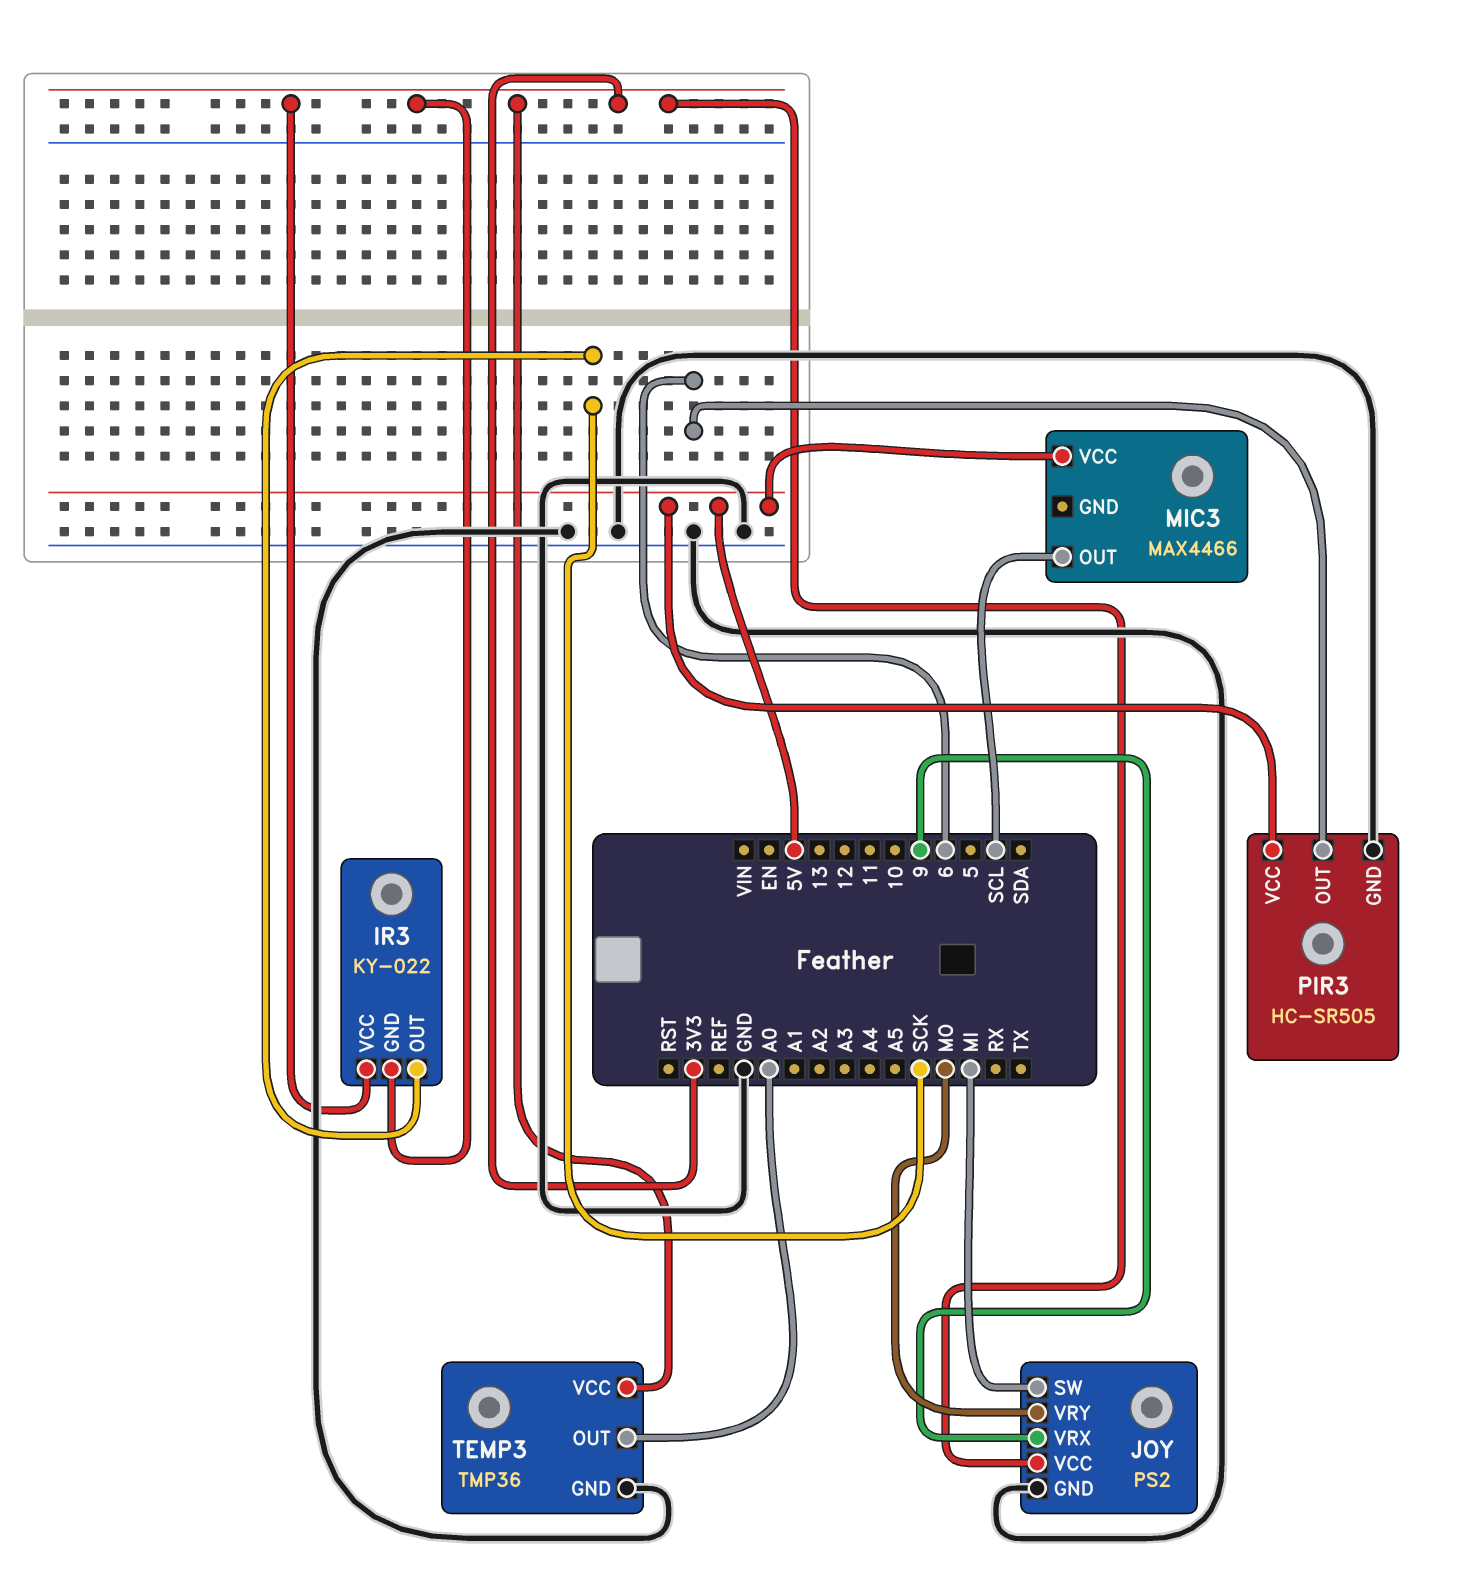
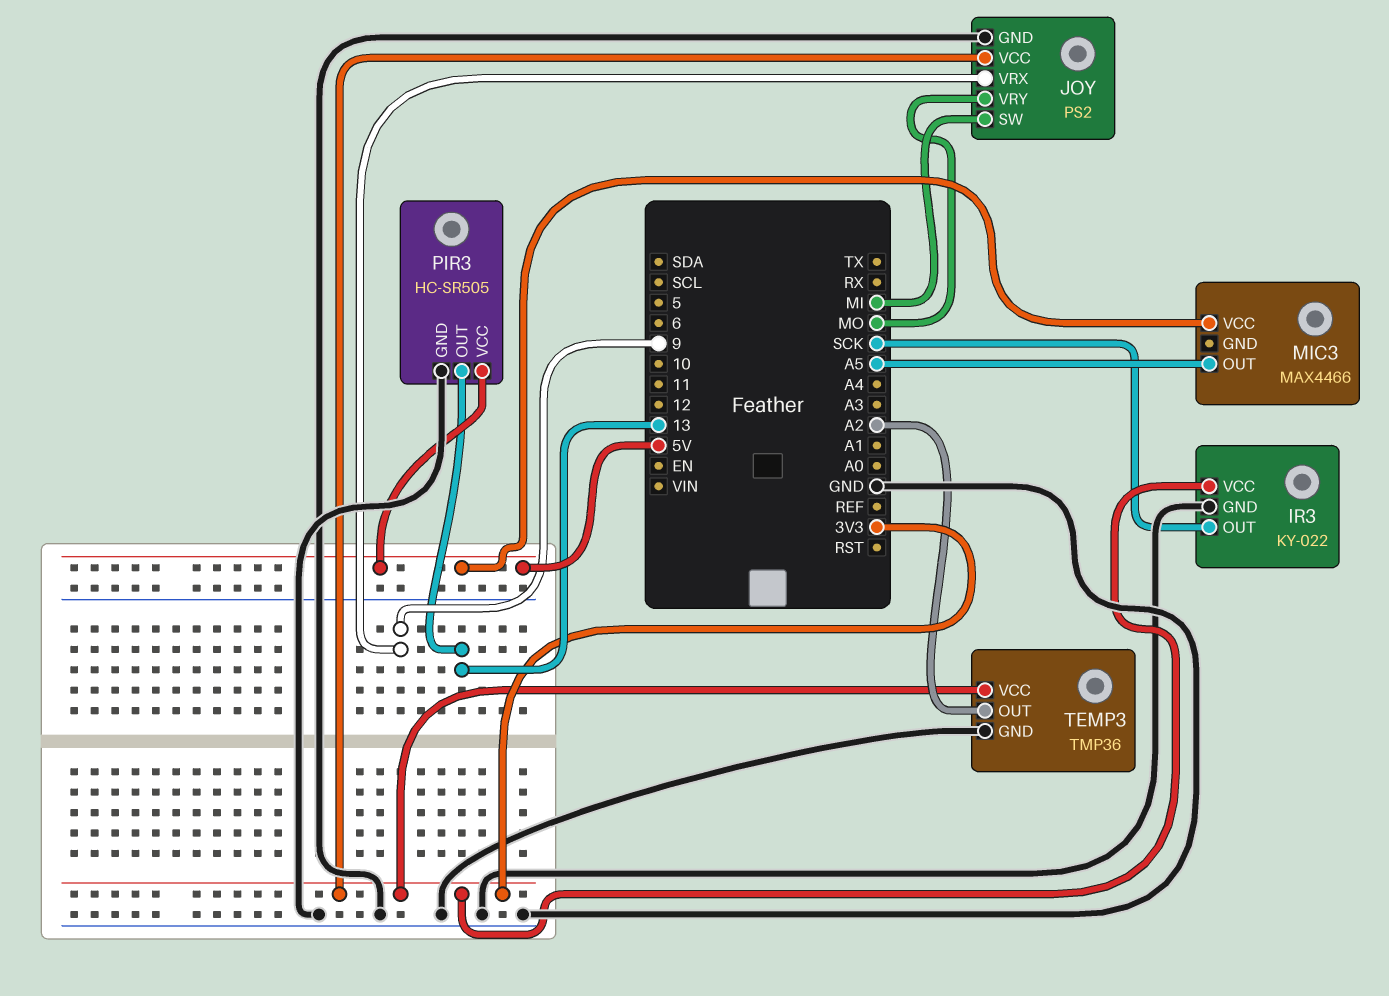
IR3 pin GND: 3V3 -> GND
MIC3 pin OUT: SCL -> A5
PIR3 pin OUT: 6 -> 13
TEMP3 pin OUT: A0 -> A2

